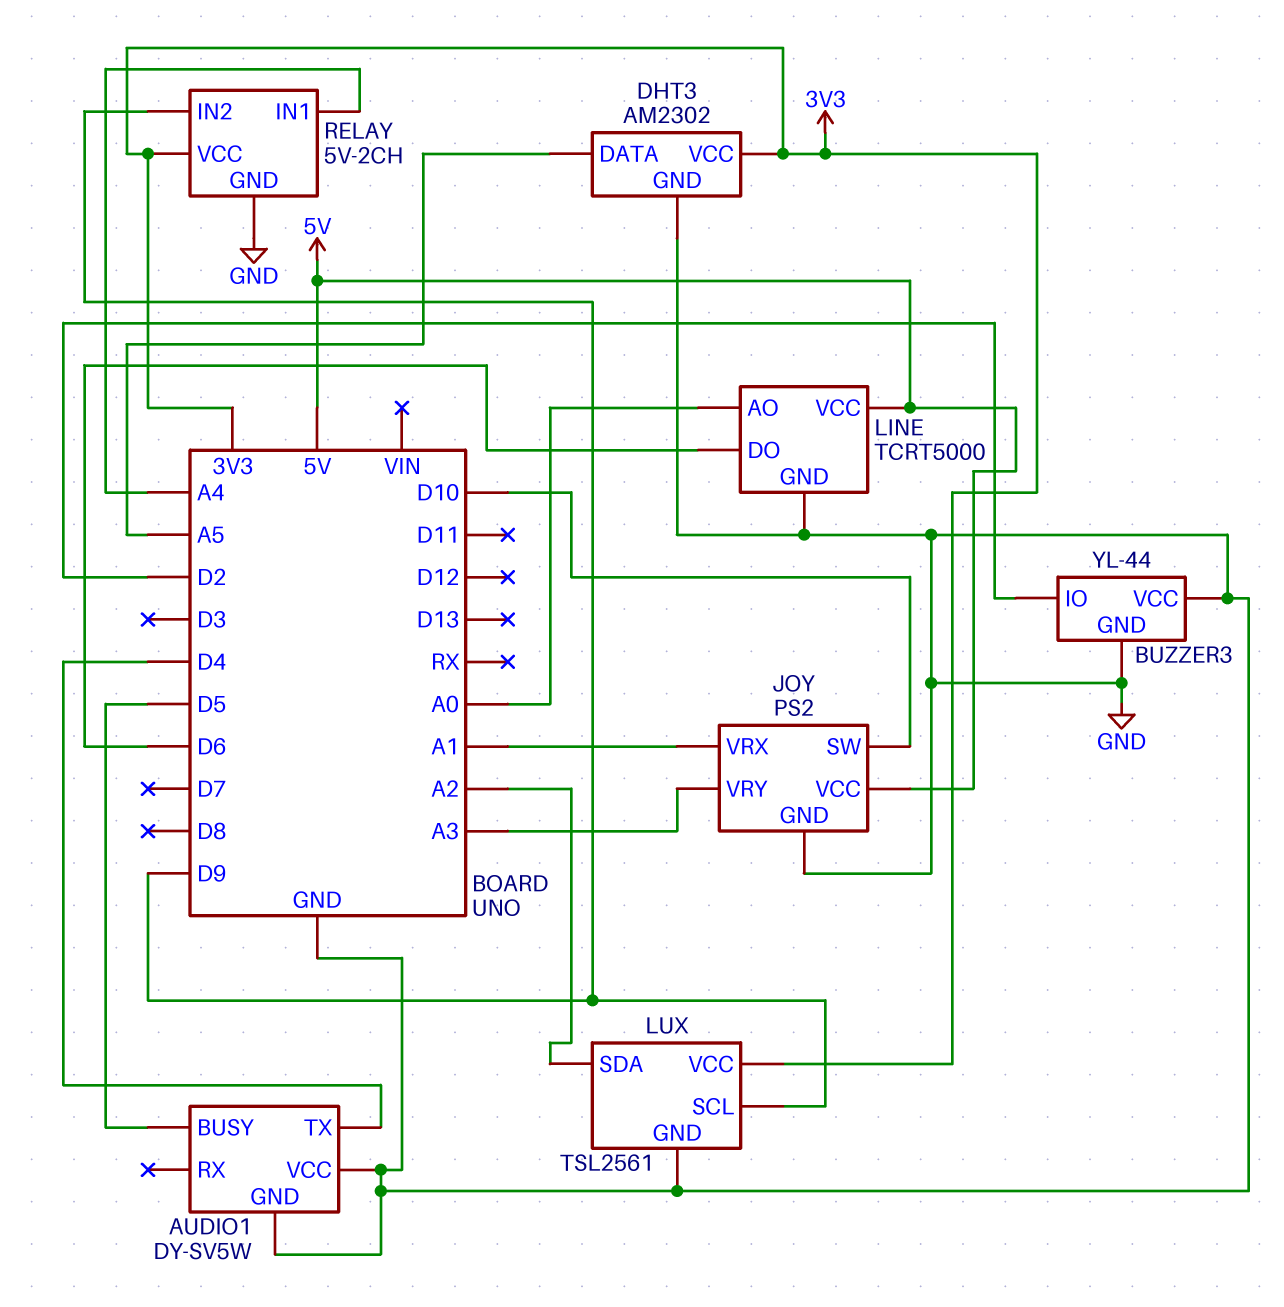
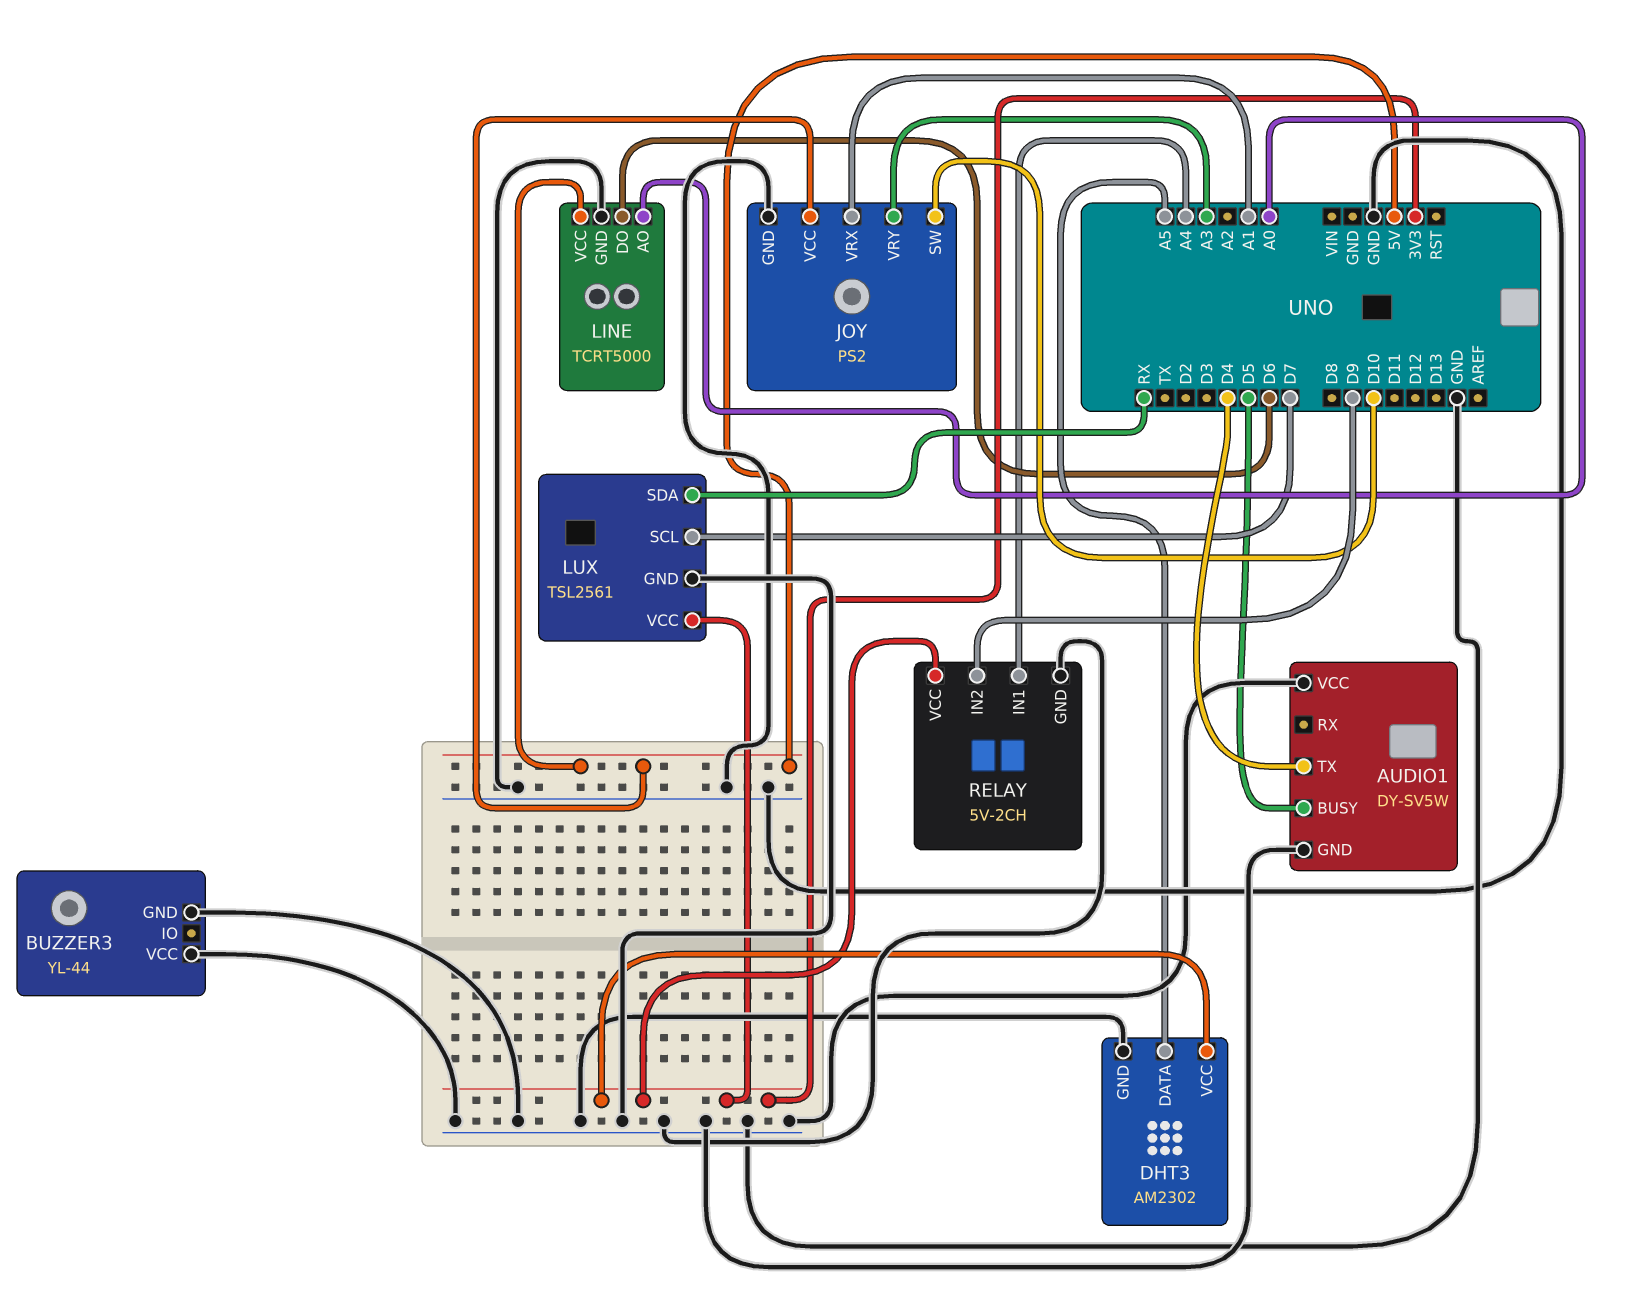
BUZZER3 pin IO: D2 -> none
LUX pin SCL: D9 -> D7
LUX pin SDA: A2 -> RX

